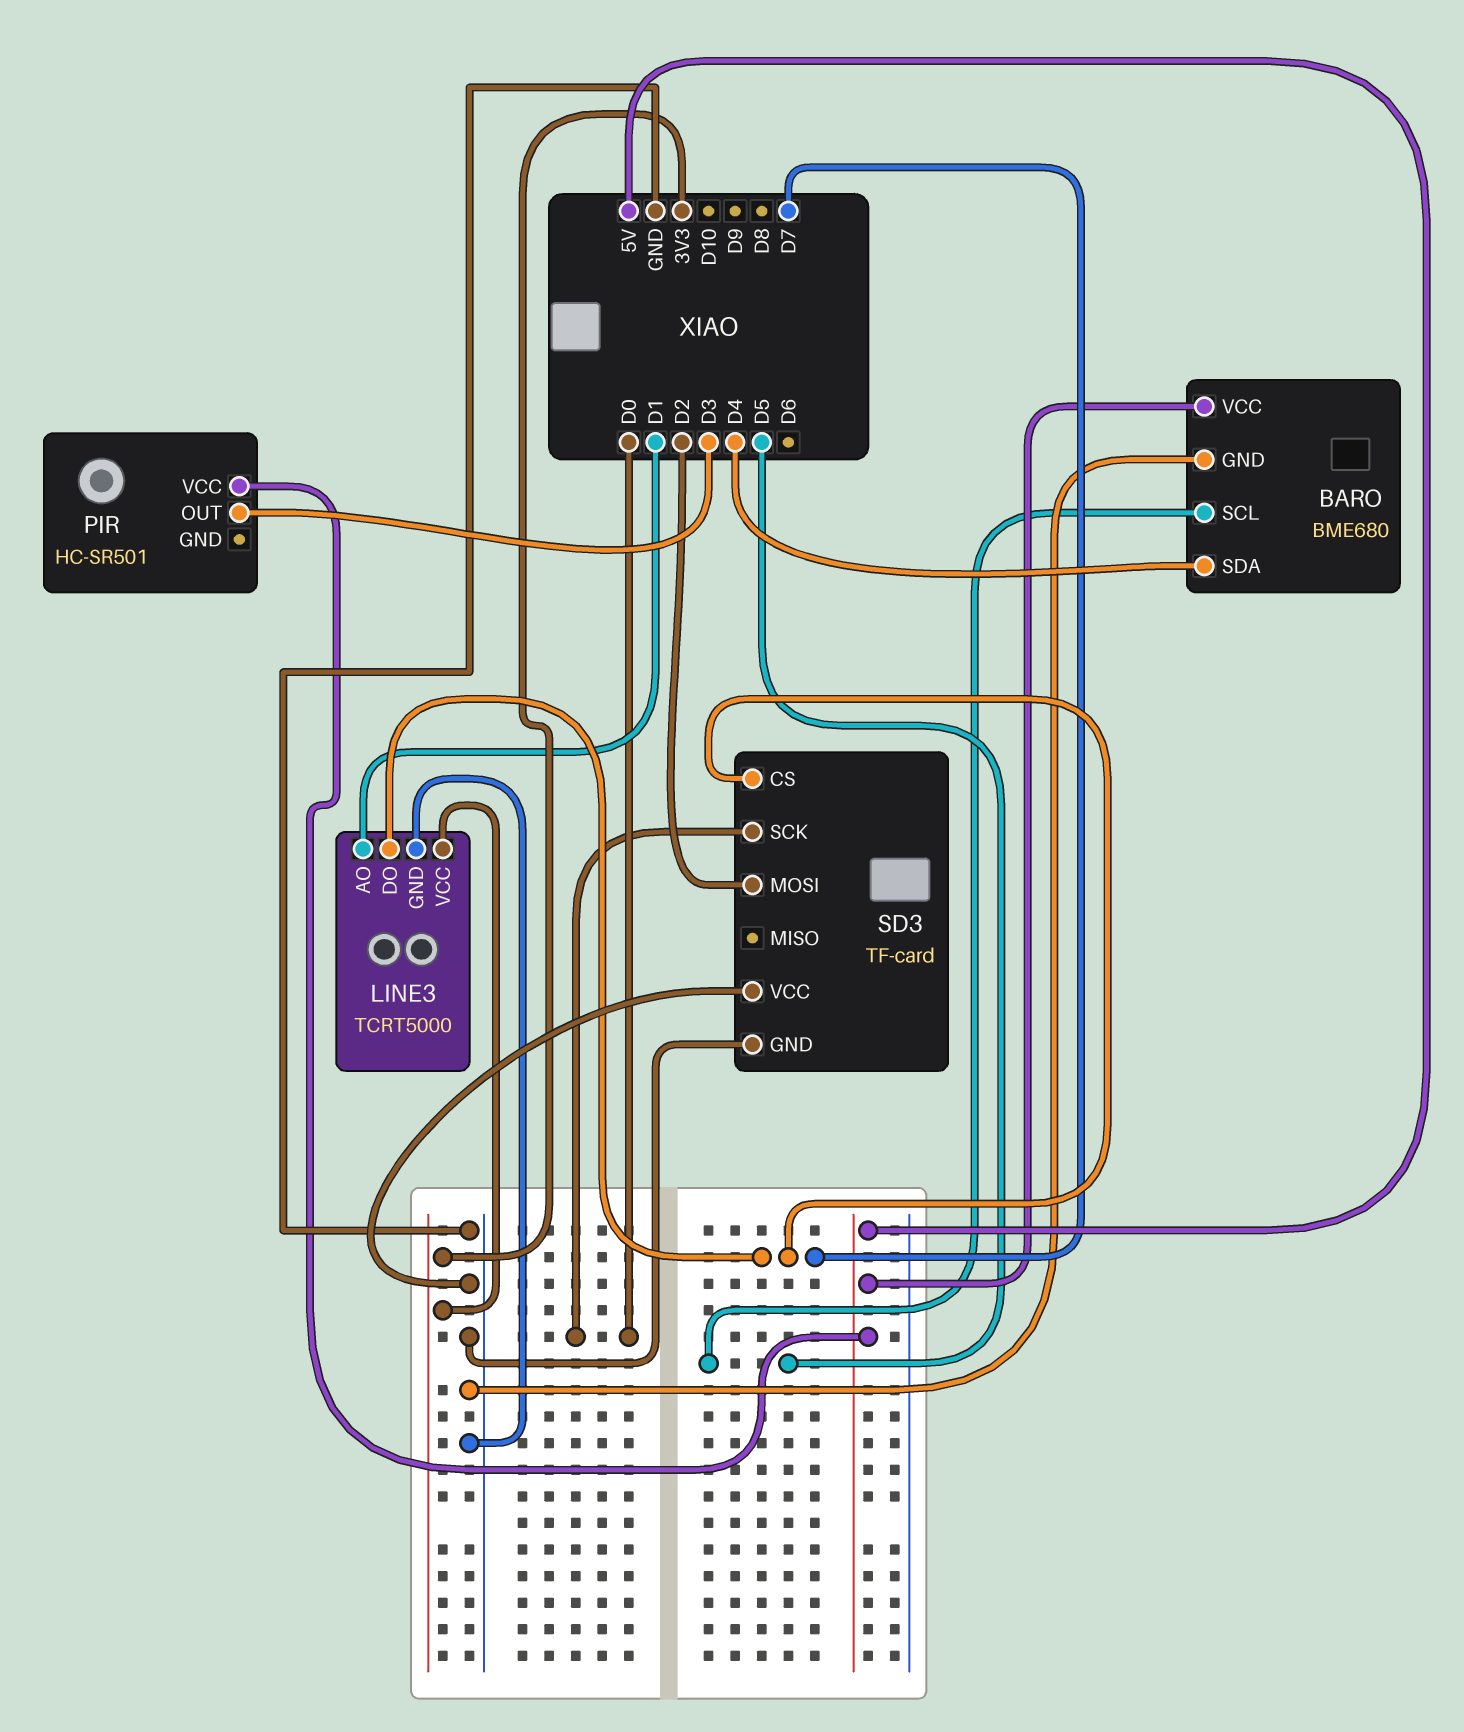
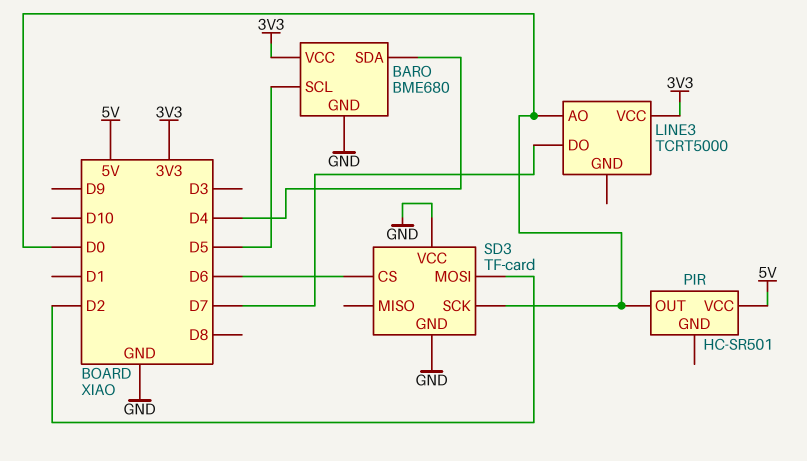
BARO pin VCC: 5V -> 3V3
LINE3 pin AO: D1 -> D0
LINE3 pin GND: GND -> none
PIR pin OUT: D3 -> D0
SD3 pin CS: D7 -> D6

